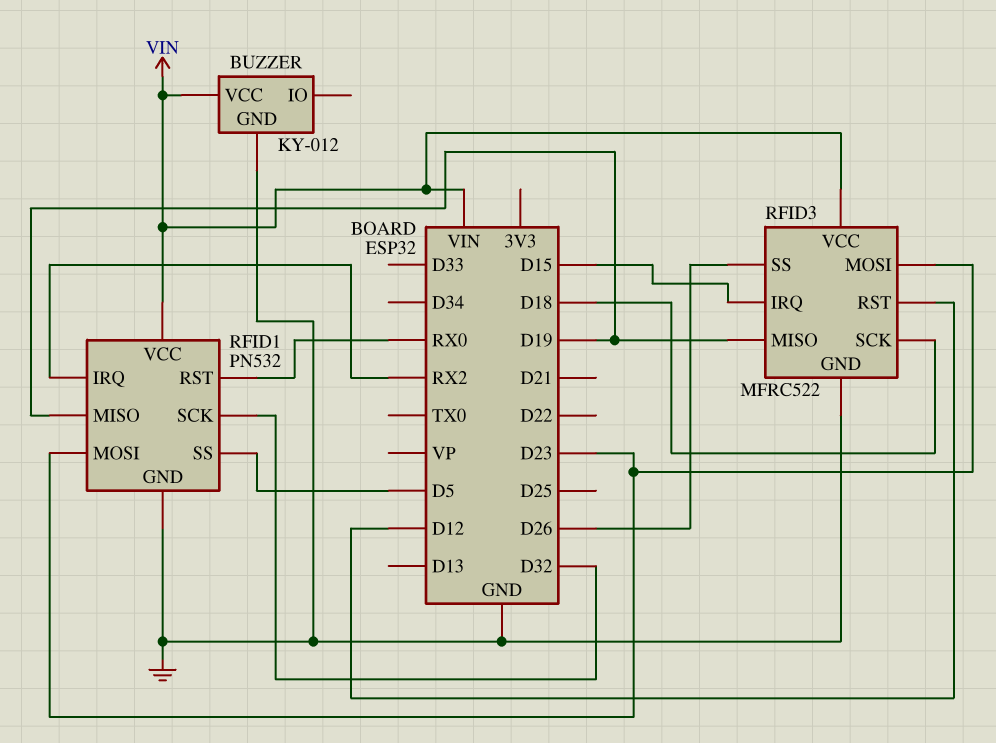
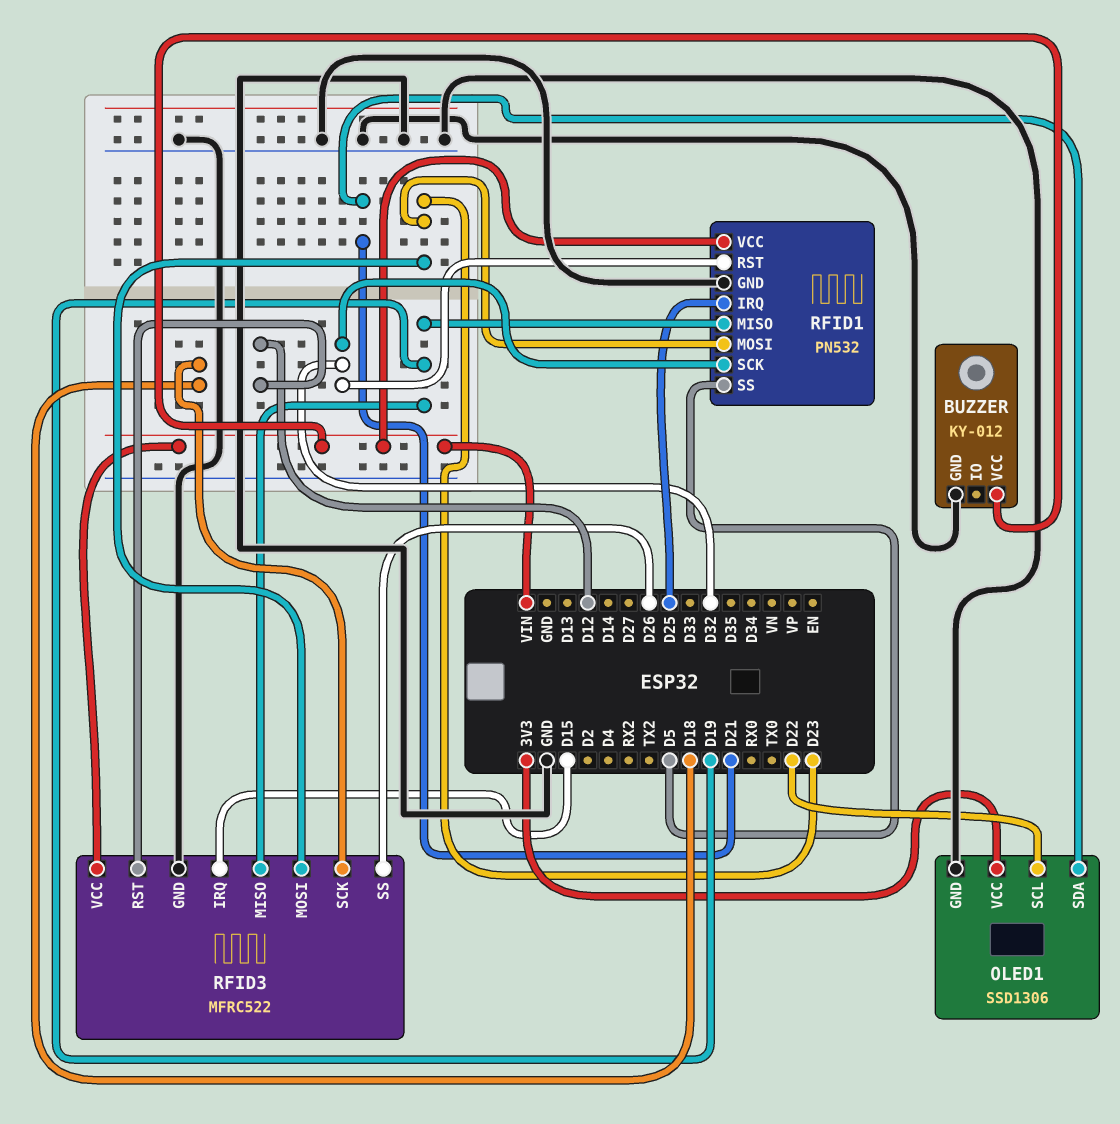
OLED1: none -> SSD1306
OLED1 pin GND: none -> GND
OLED1 pin SCL: none -> D22
OLED1 pin SDA: none -> D21
OLED1 pin VCC: none -> 3V3
RFID1 pin IRQ: RX2 -> D25
RFID1 pin RST: RX0 -> D32

